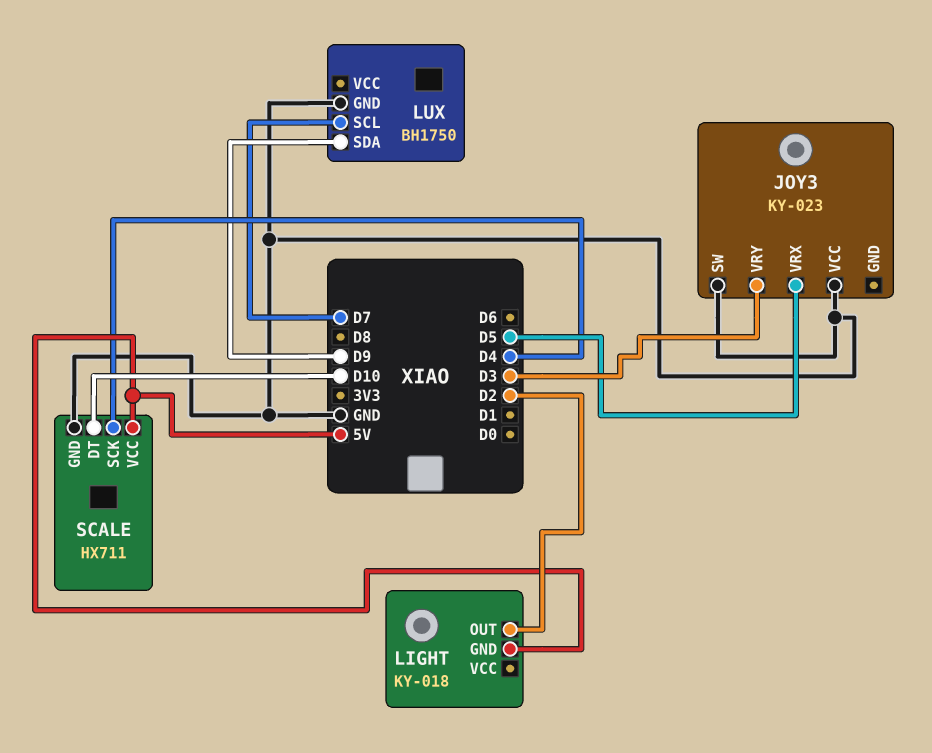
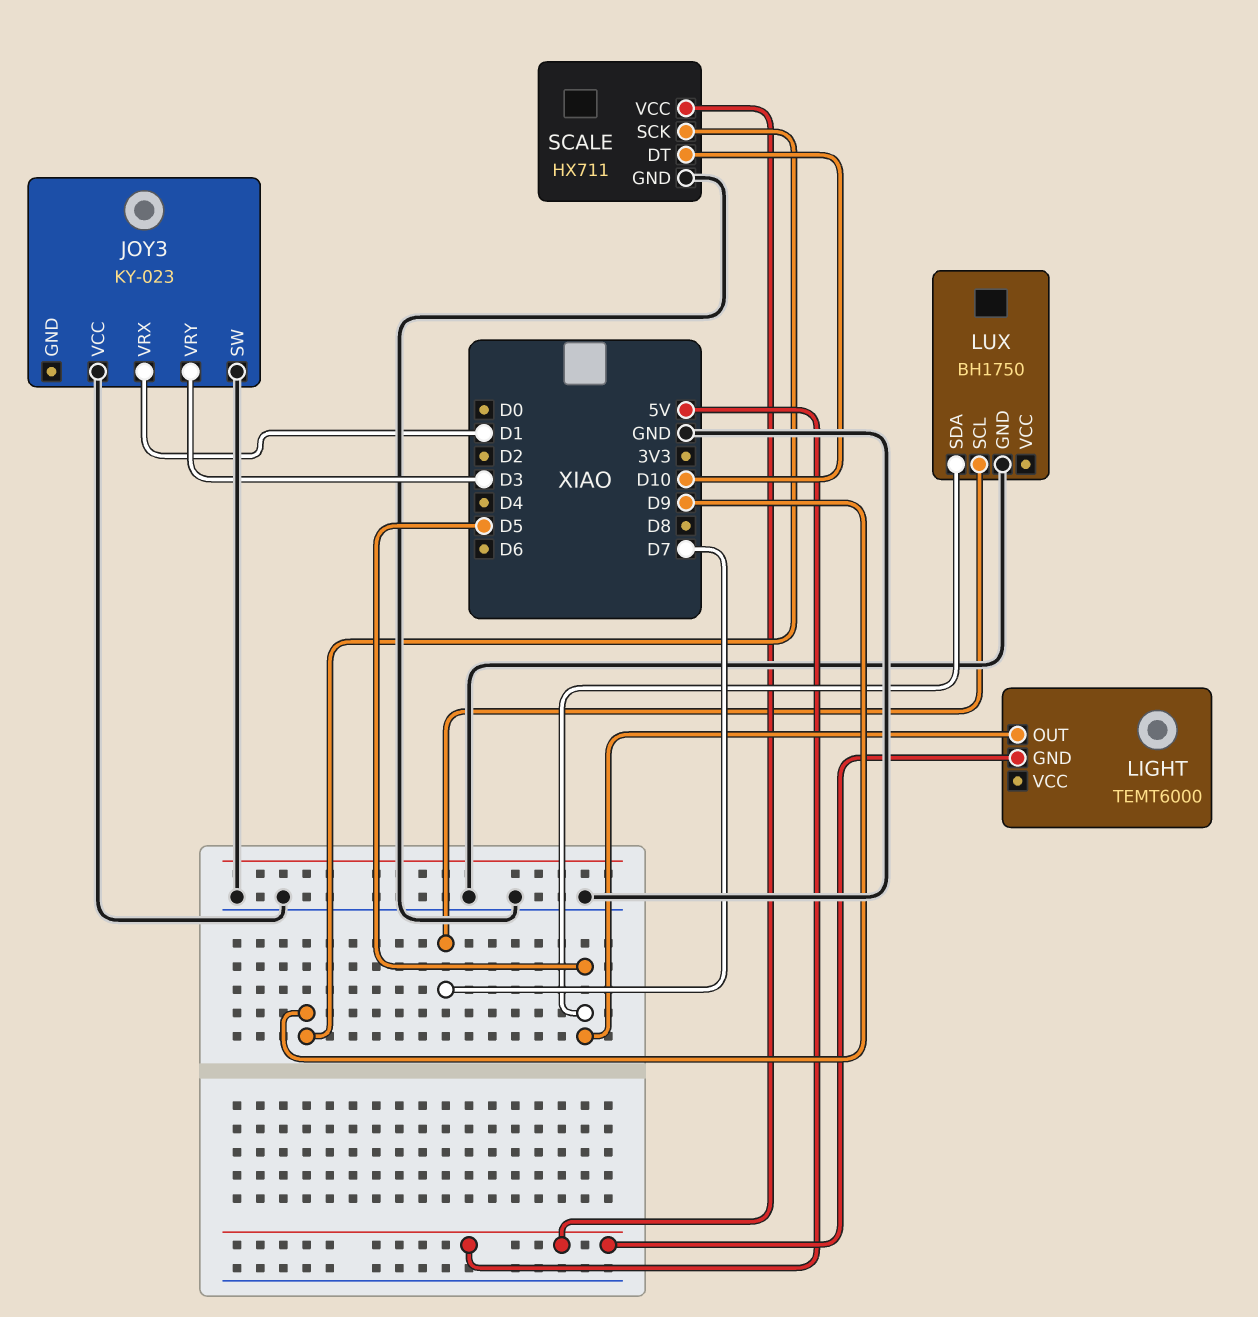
JOY3 pin VRX: D5 -> D1
LIGHT: KY-018 -> TEMT6000
LIGHT pin OUT: D2 -> D5
LUX pin SDA: D9 -> D5
SCALE pin SCK: D4 -> D9

